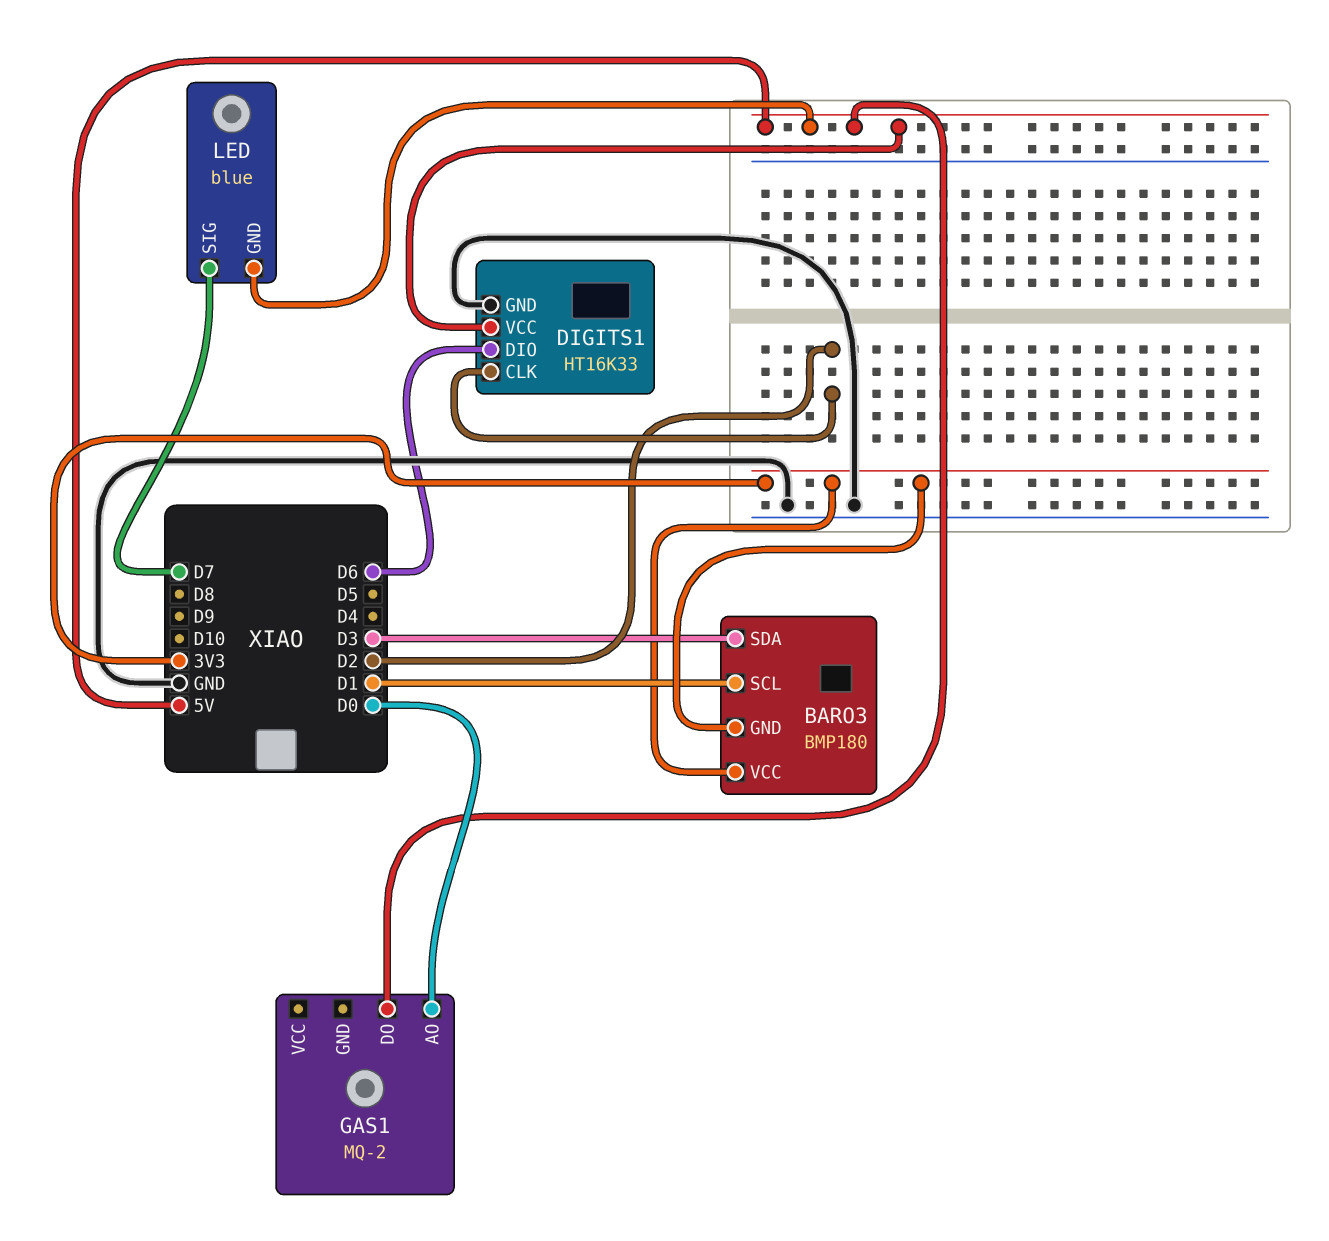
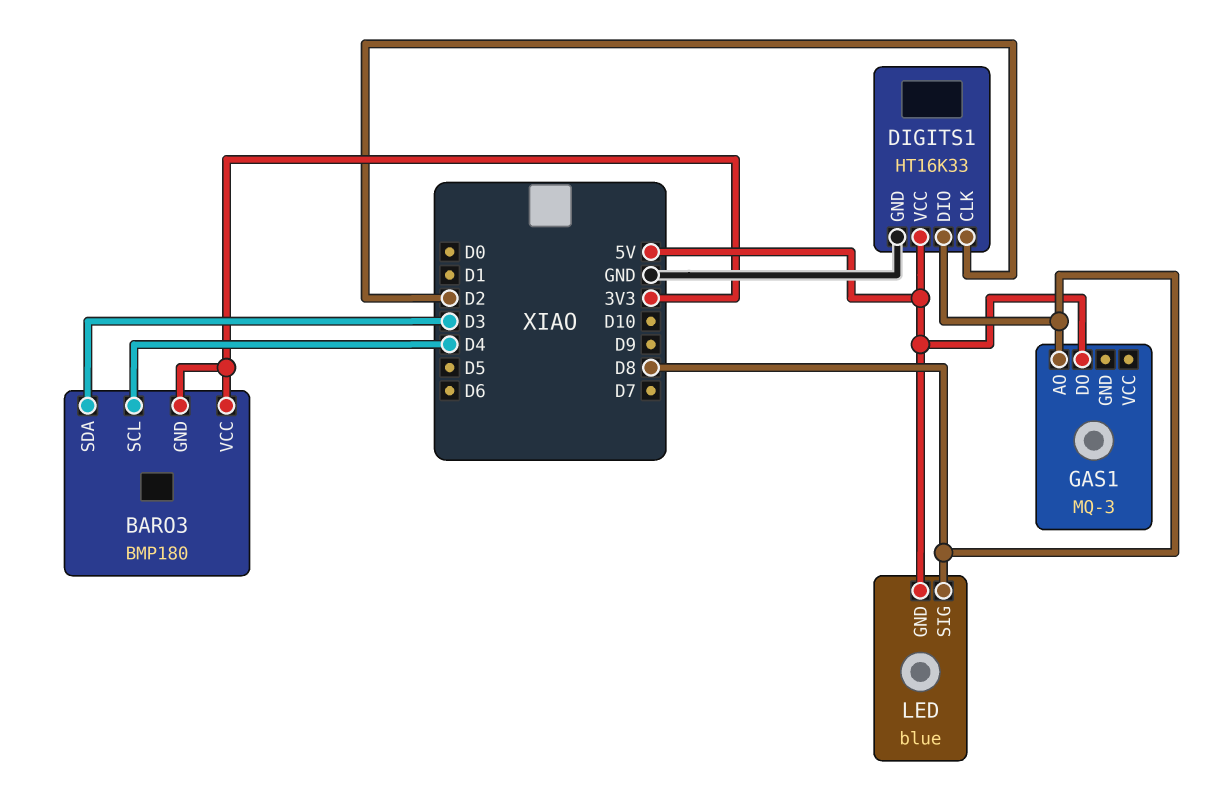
BARO3 pin SCL: D1 -> D4
DIGITS1 pin DIO: D6 -> D8
GAS1: MQ-2 -> MQ-3
GAS1 pin AO: D0 -> D8
LED pin SIG: D7 -> D8

